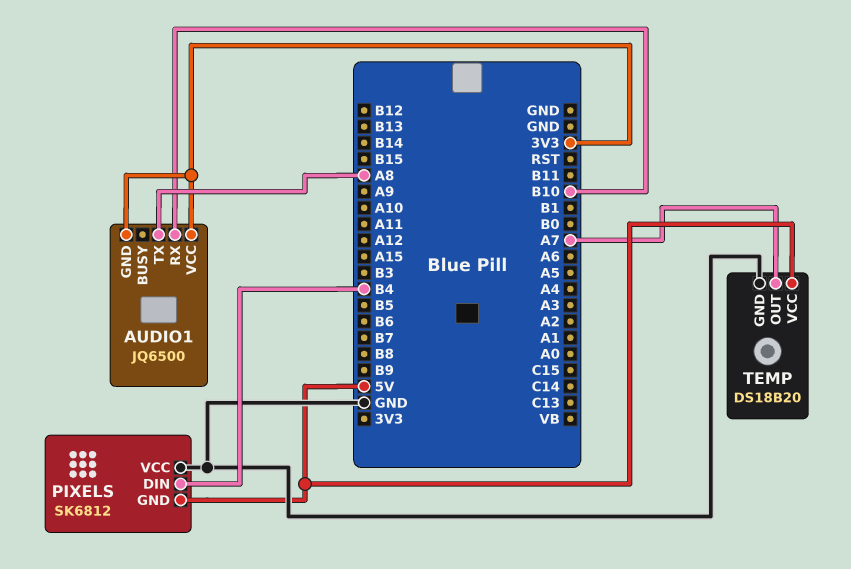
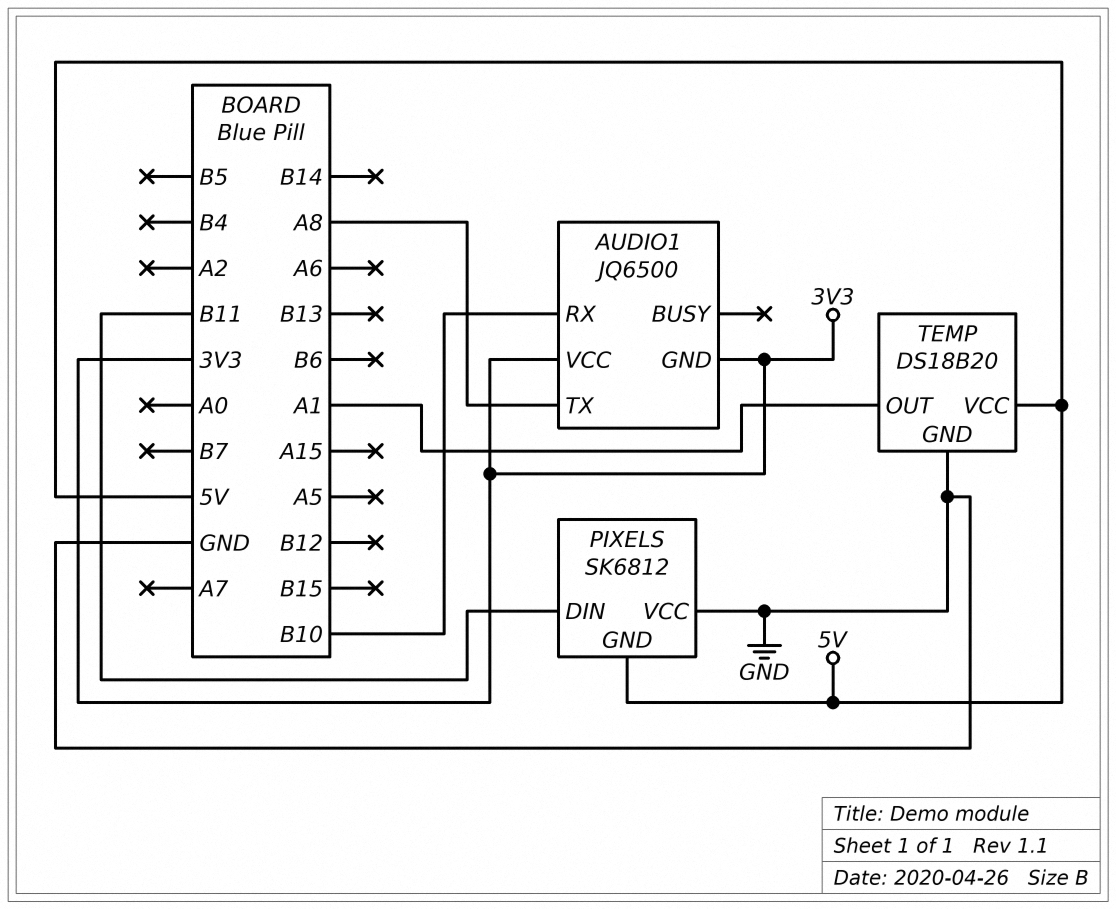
PIXELS pin DIN: B4 -> B11
TEMP pin OUT: A7 -> A1

